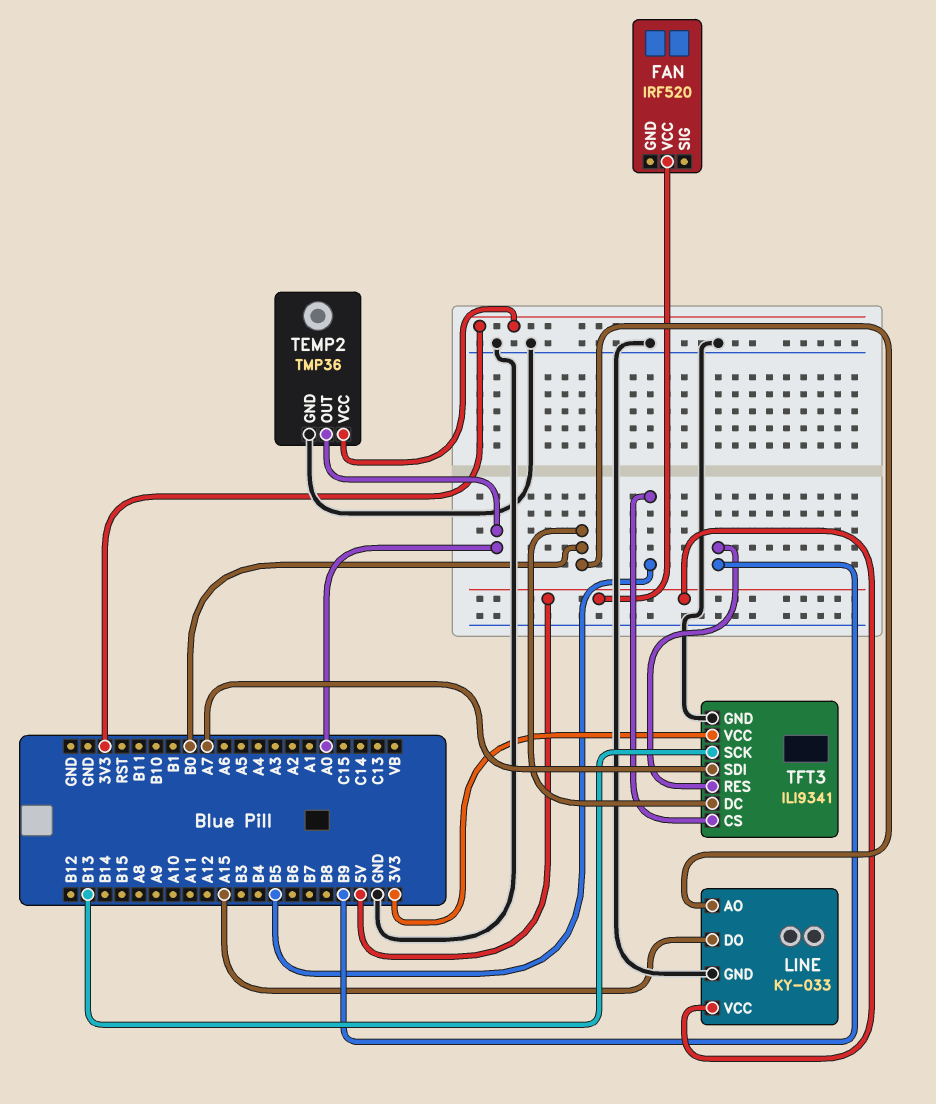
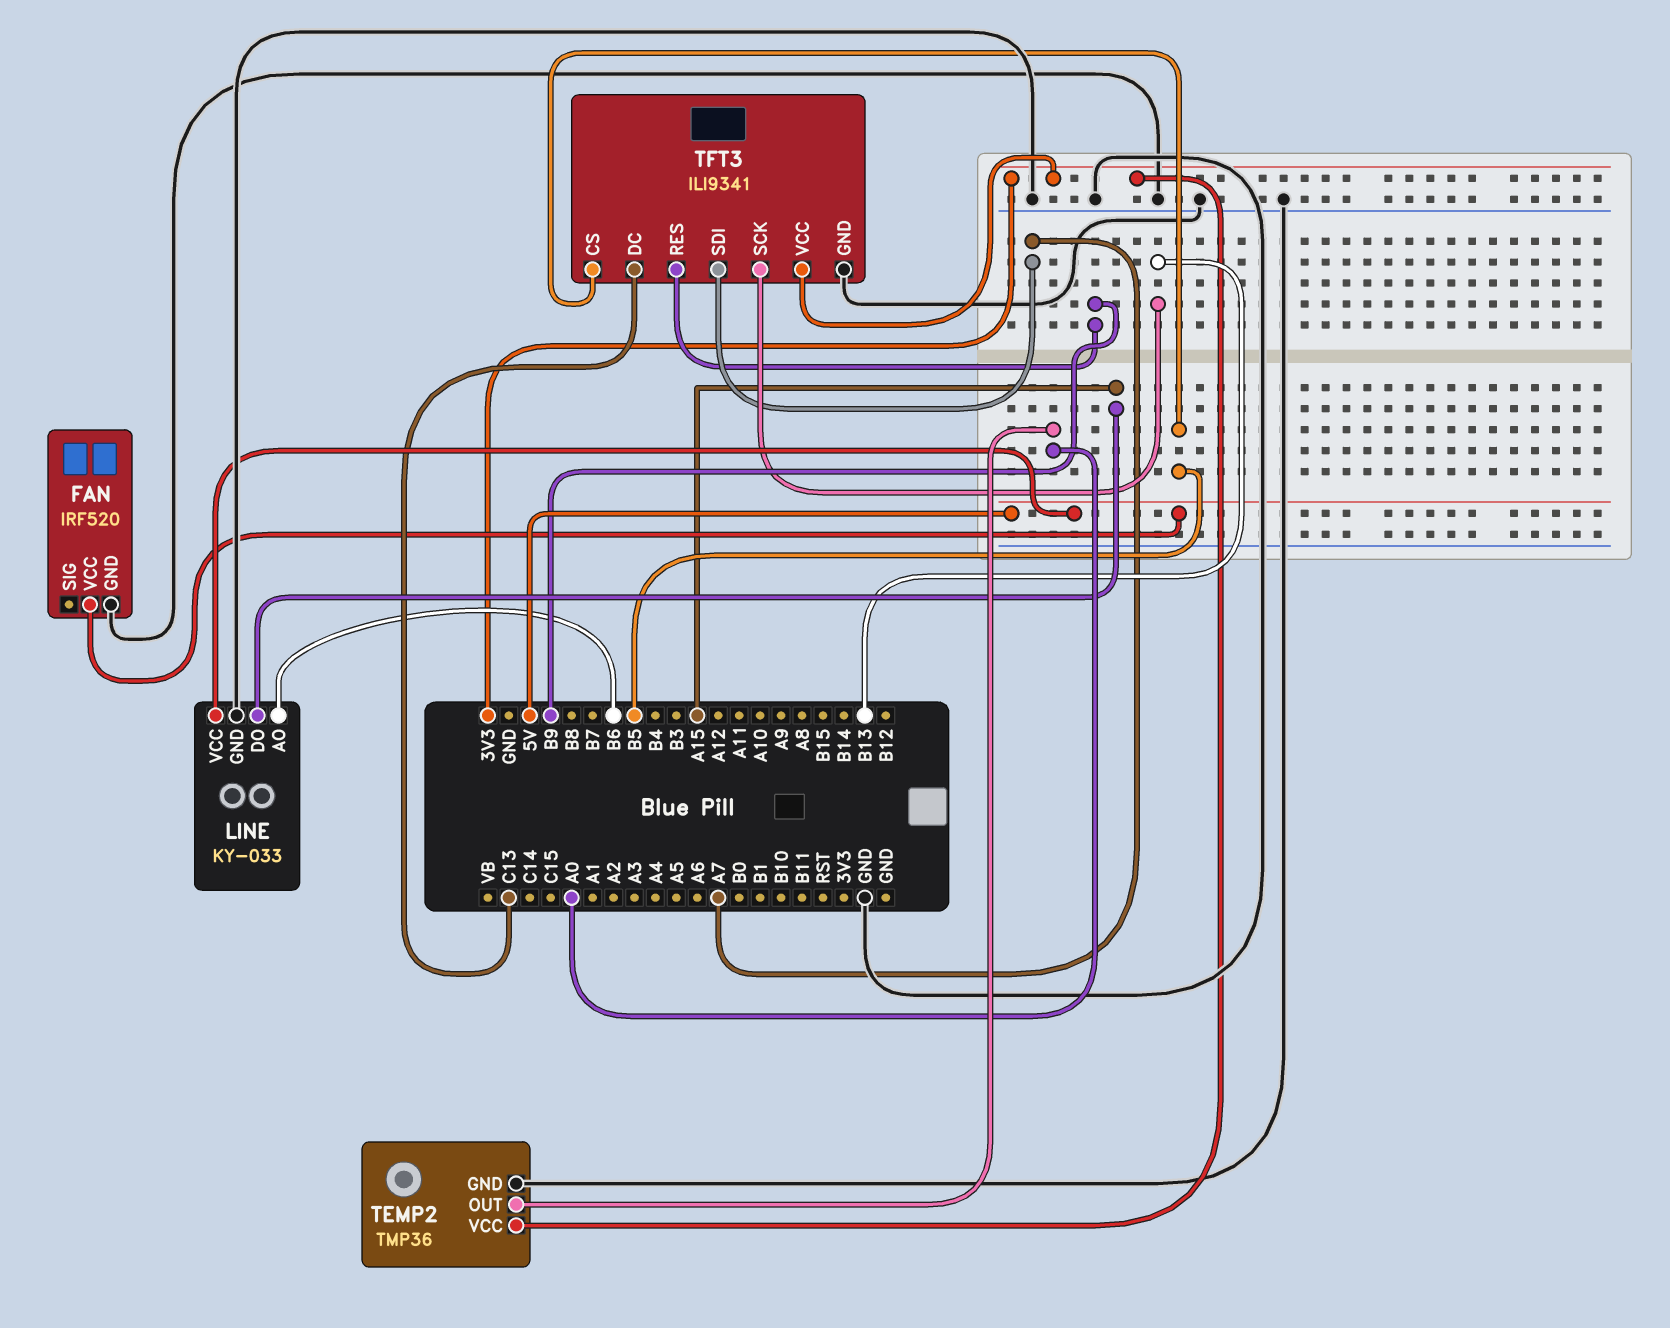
FAN pin GND: none -> GND
LINE pin AO: B0 -> B6
TFT3 pin DC: B0 -> C13

